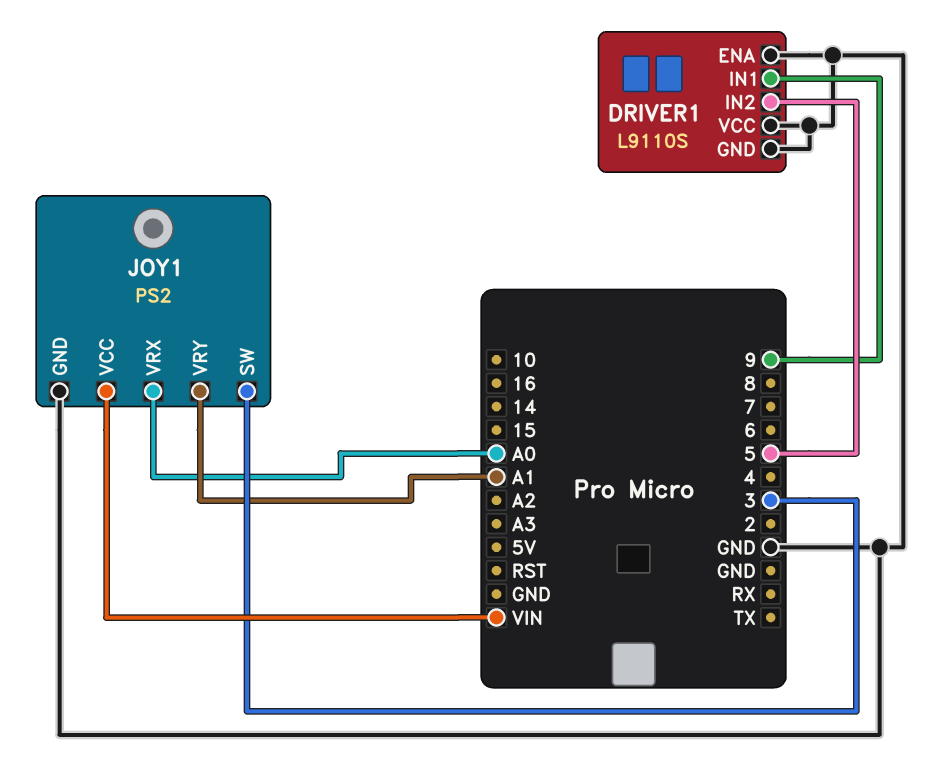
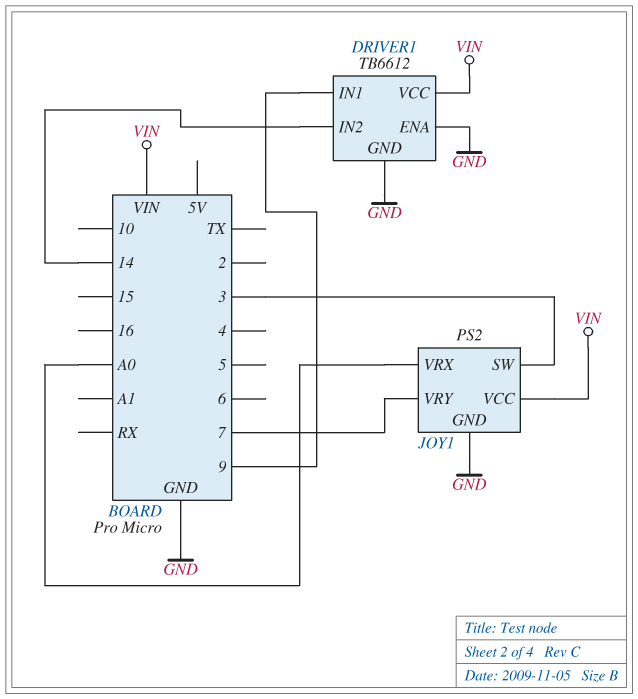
DRIVER1: L9110S -> TB6612
DRIVER1 pin IN2: 5 -> 14
DRIVER1 pin VCC: GND -> VIN
JOY1 pin VRY: A1 -> 7

